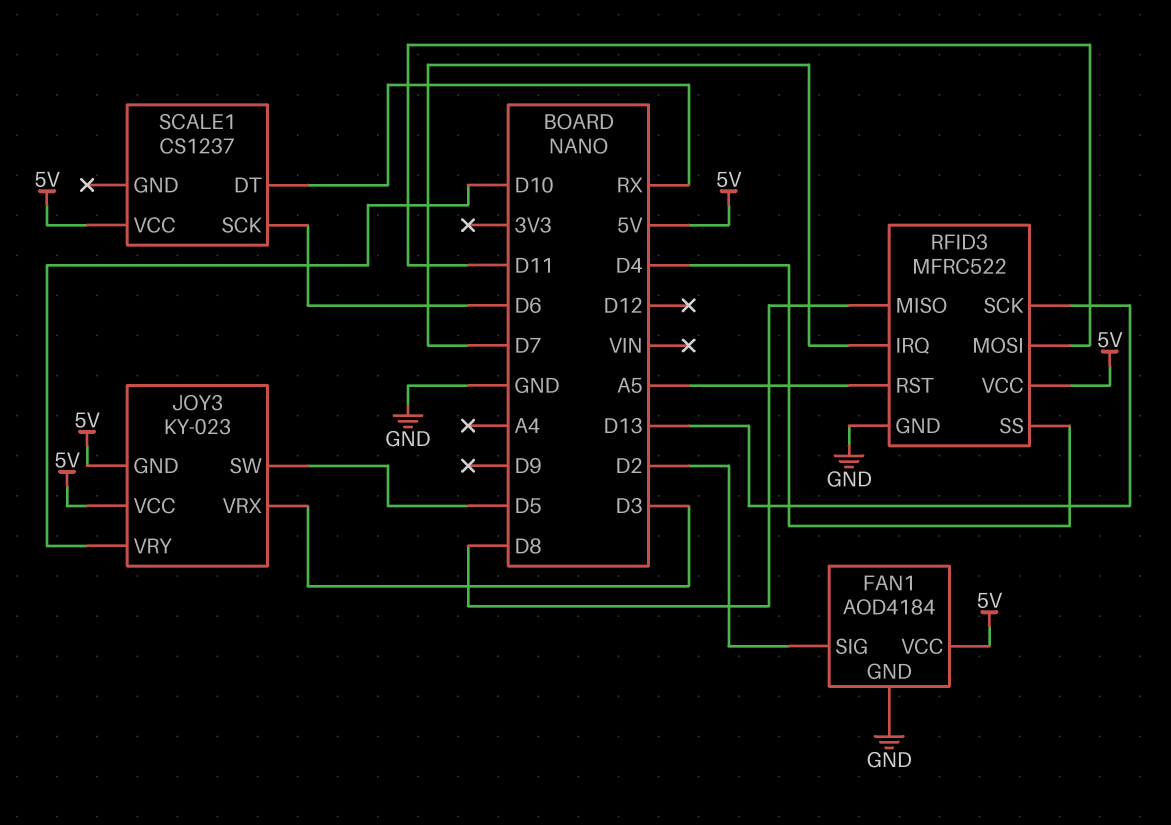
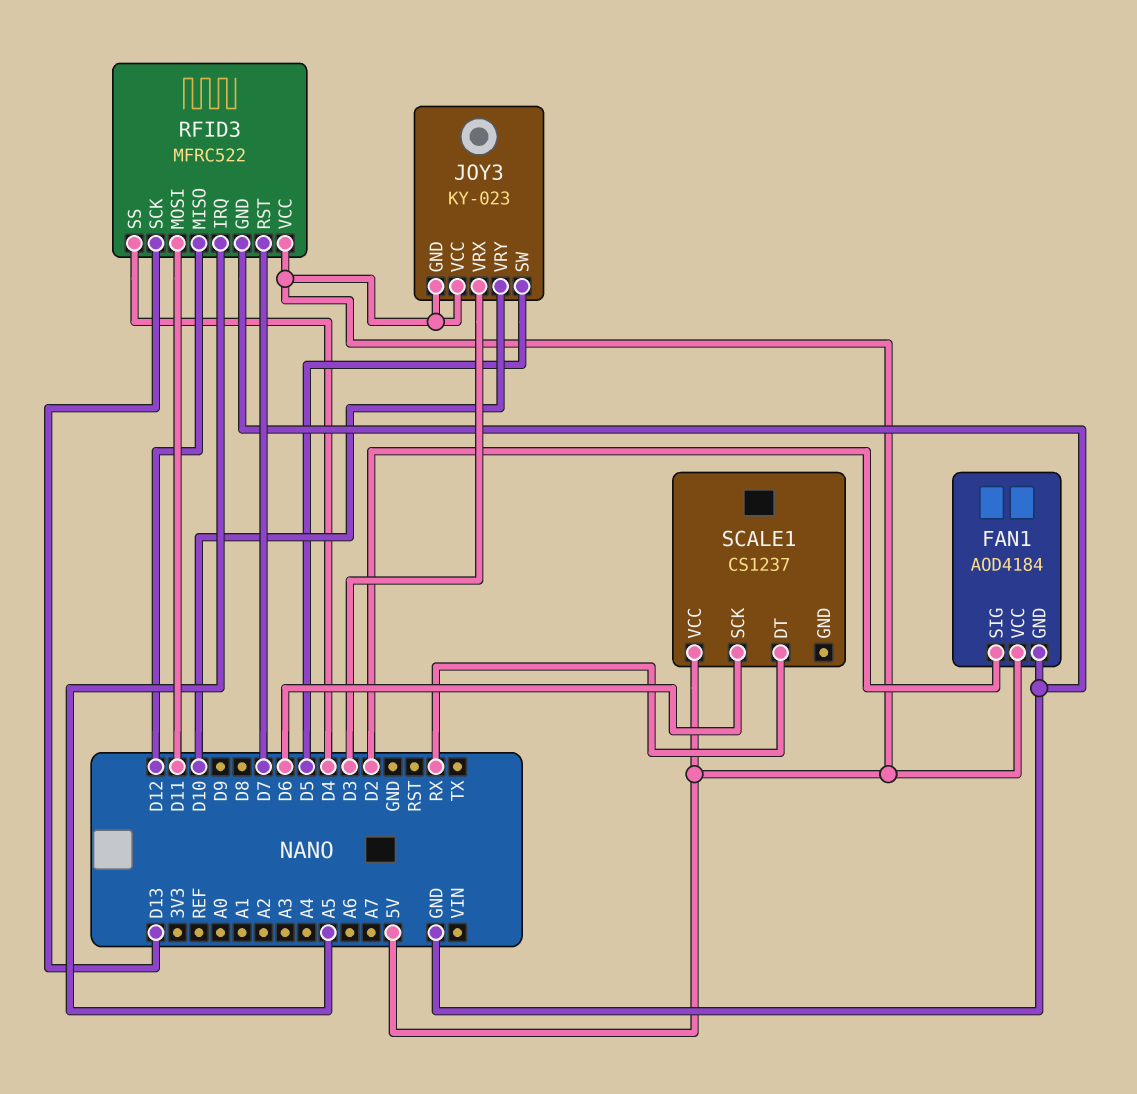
RFID3 pin IRQ: D7 -> A5
RFID3 pin MISO: D8 -> D12
RFID3 pin RST: A5 -> D7

